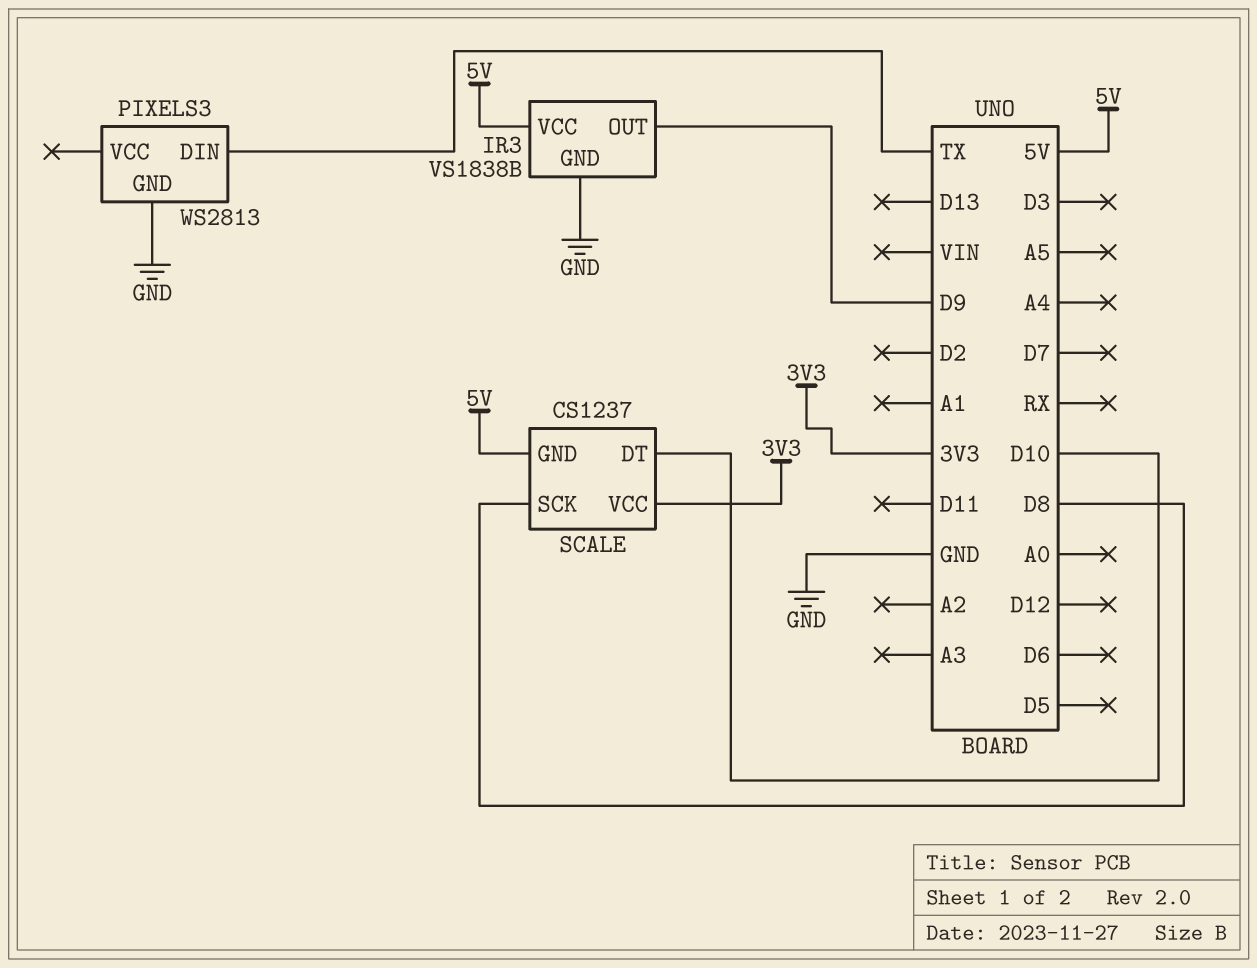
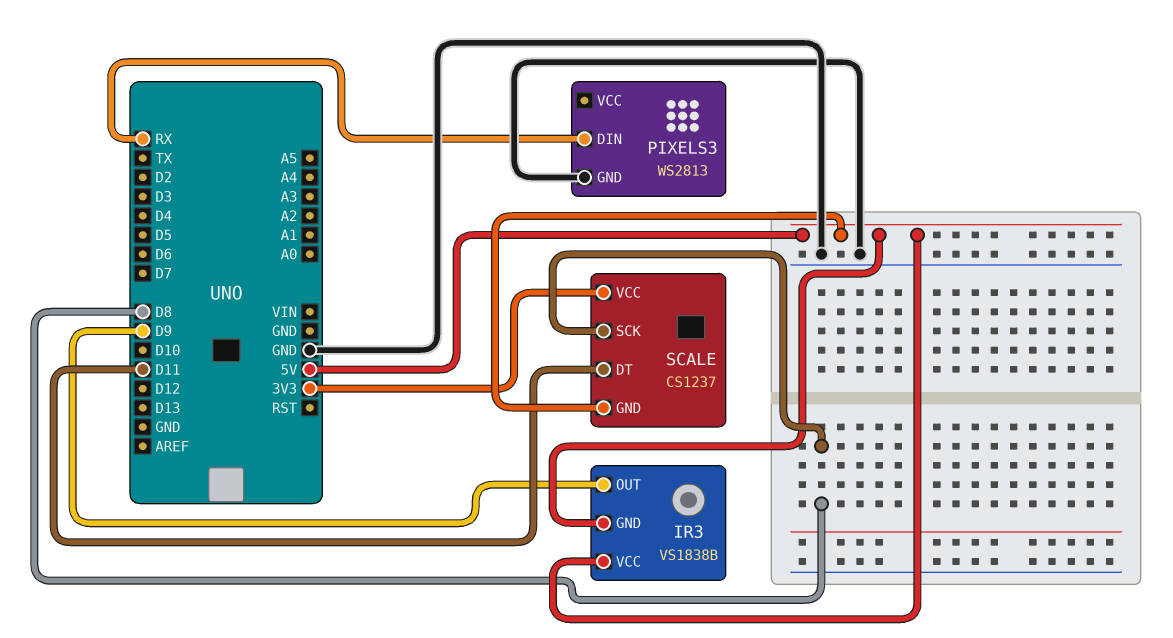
IR3 pin GND: GND -> 5V
PIXELS3 pin DIN: TX -> RX
SCALE pin DT: D10 -> D11

